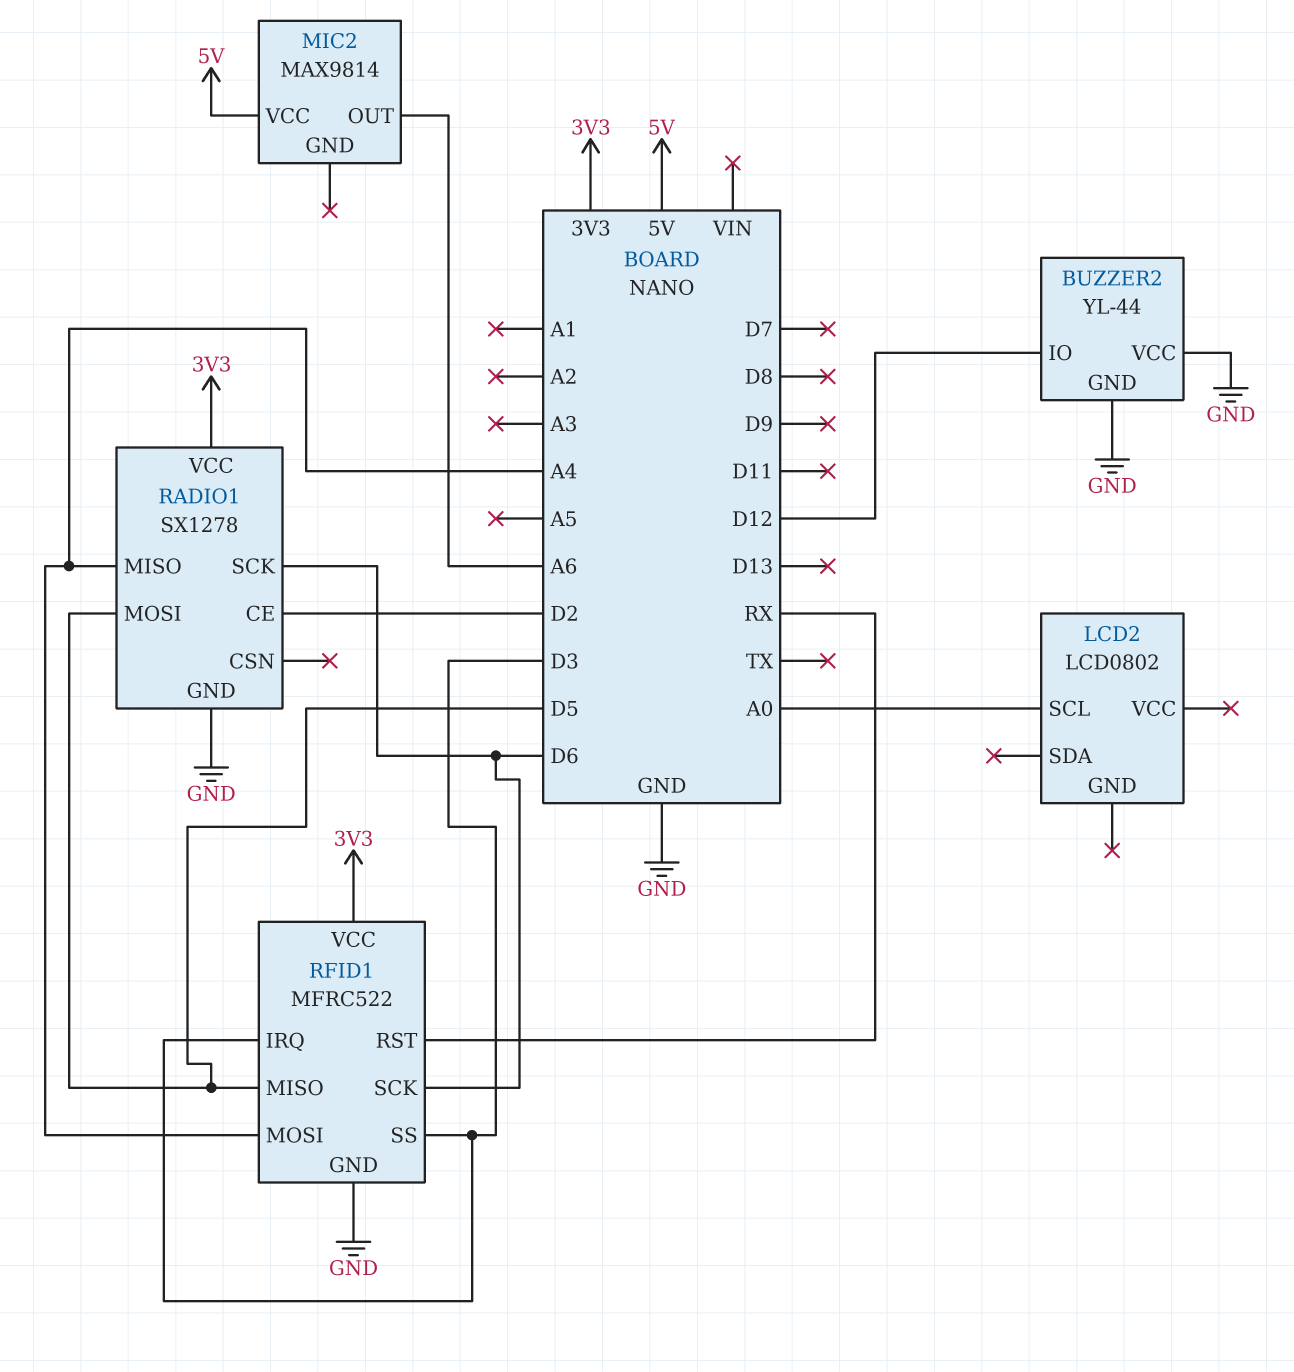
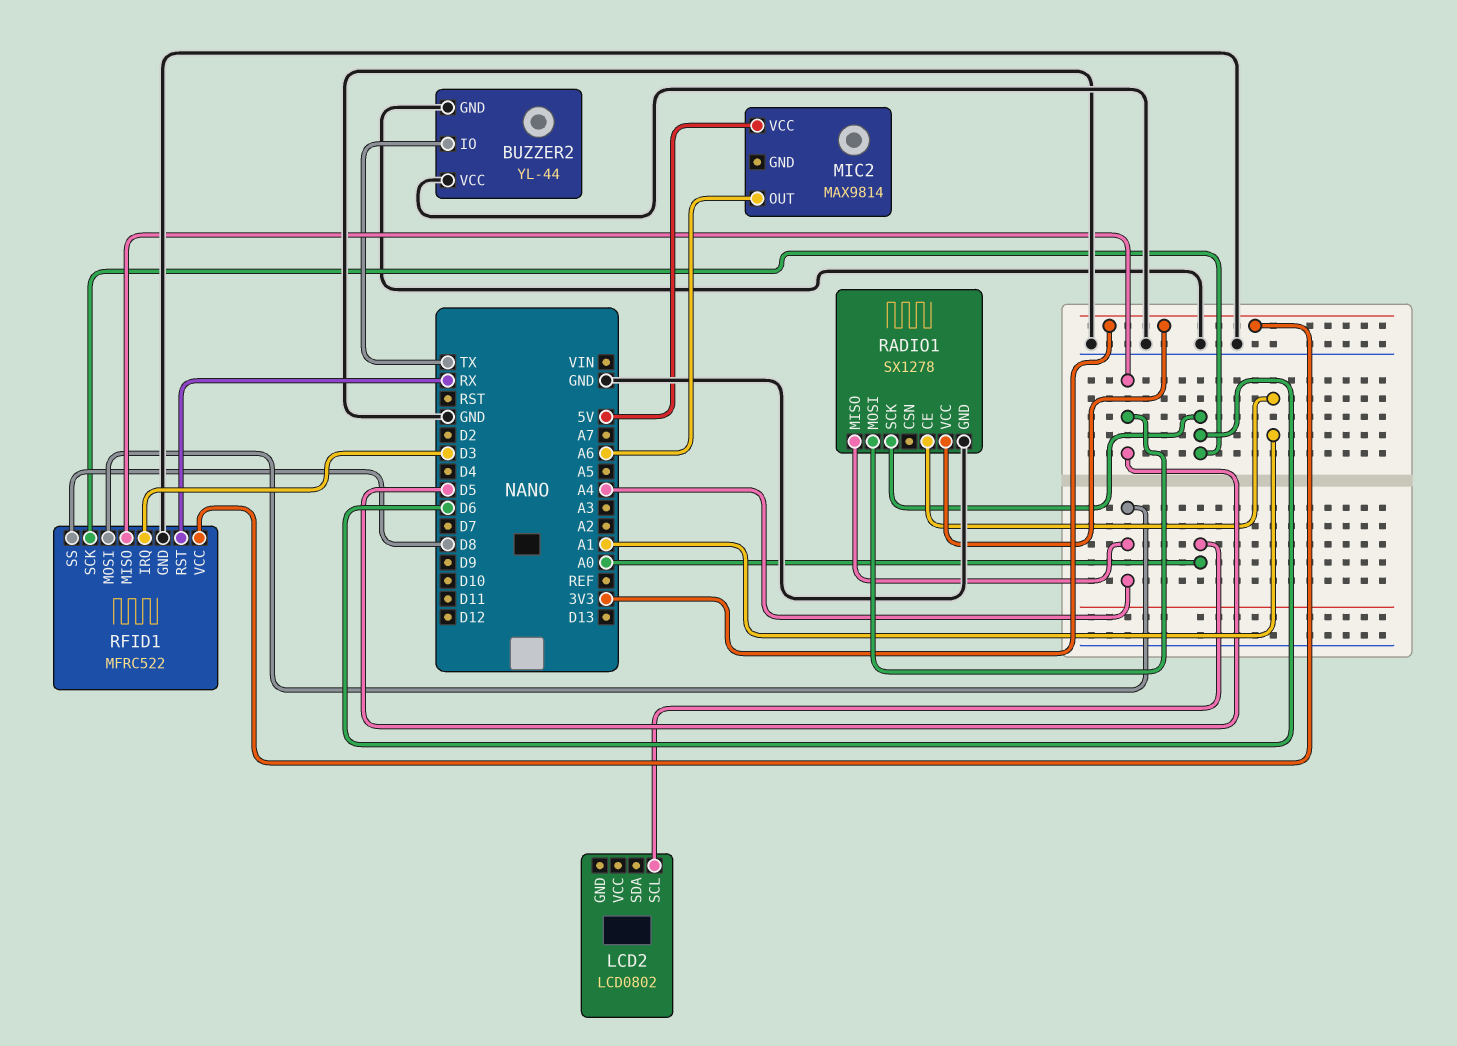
BUZZER2 pin IO: D12 -> TX
RADIO1 pin CE: D2 -> A1
RFID1 pin SS: D3 -> D8

